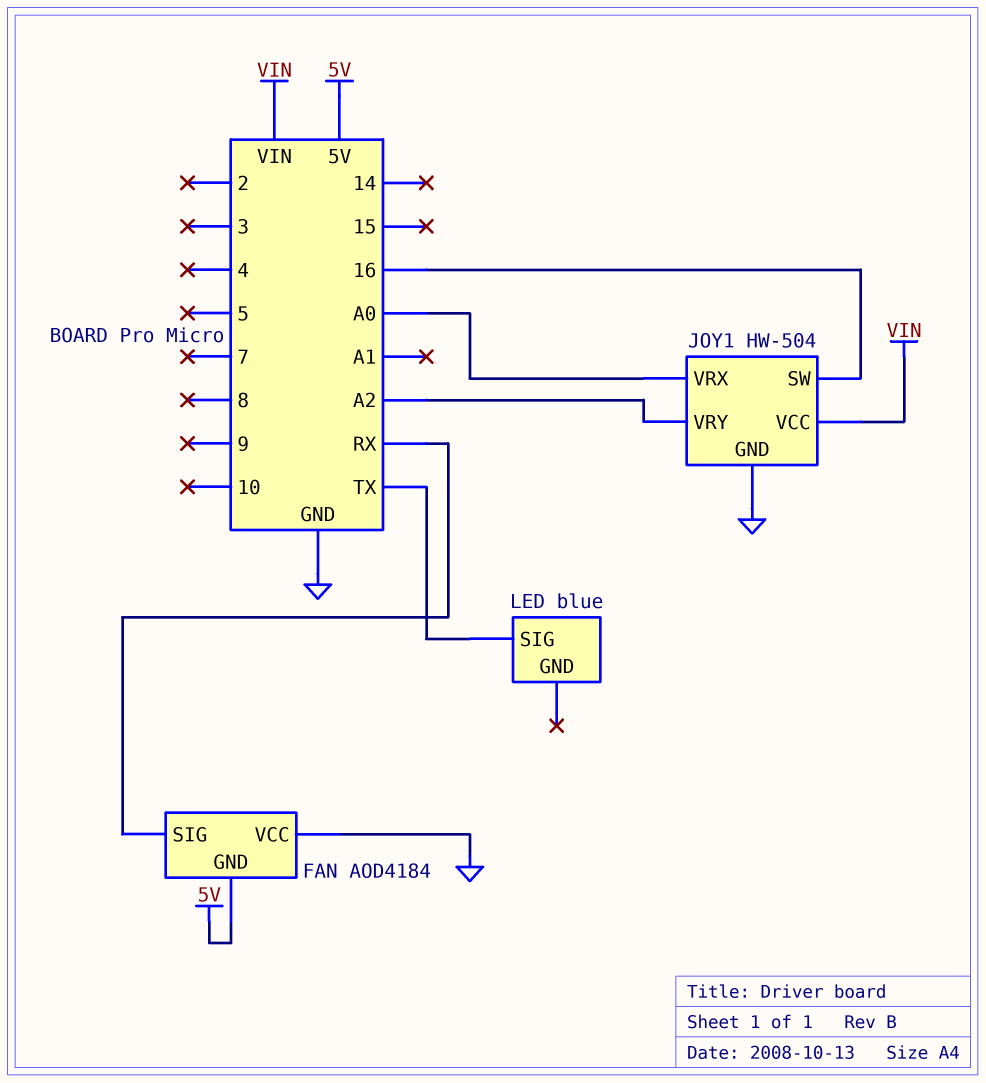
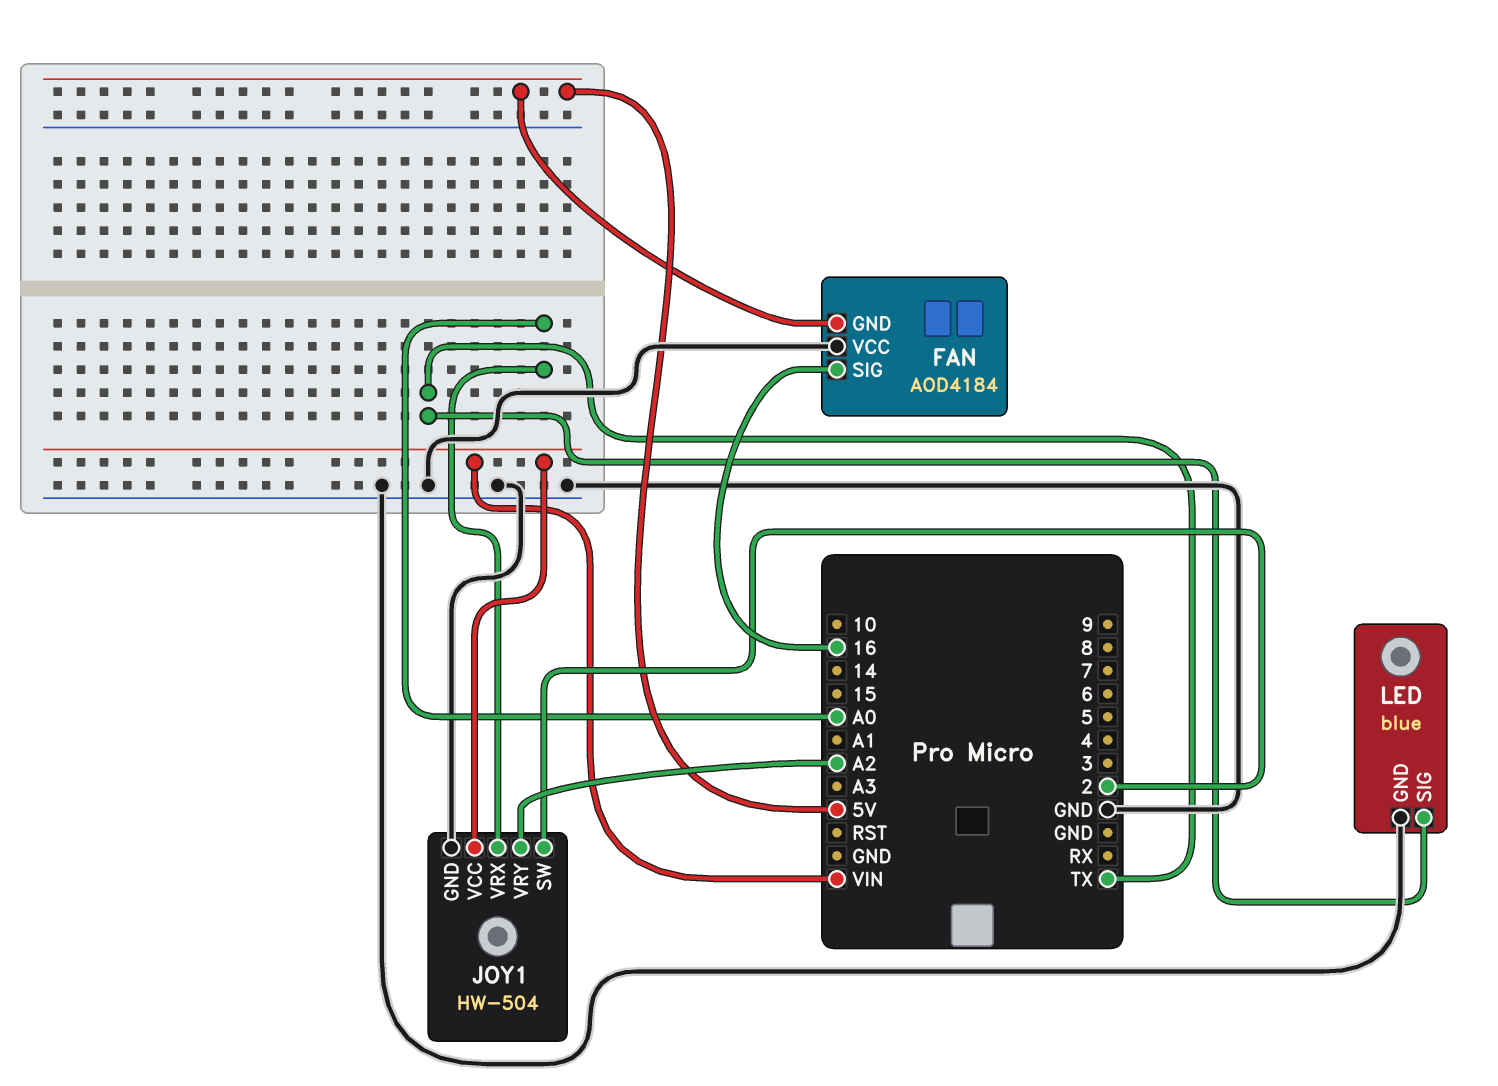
FAN pin SIG: RX -> 16
JOY1 pin SW: 16 -> 2
LED pin GND: none -> GND

